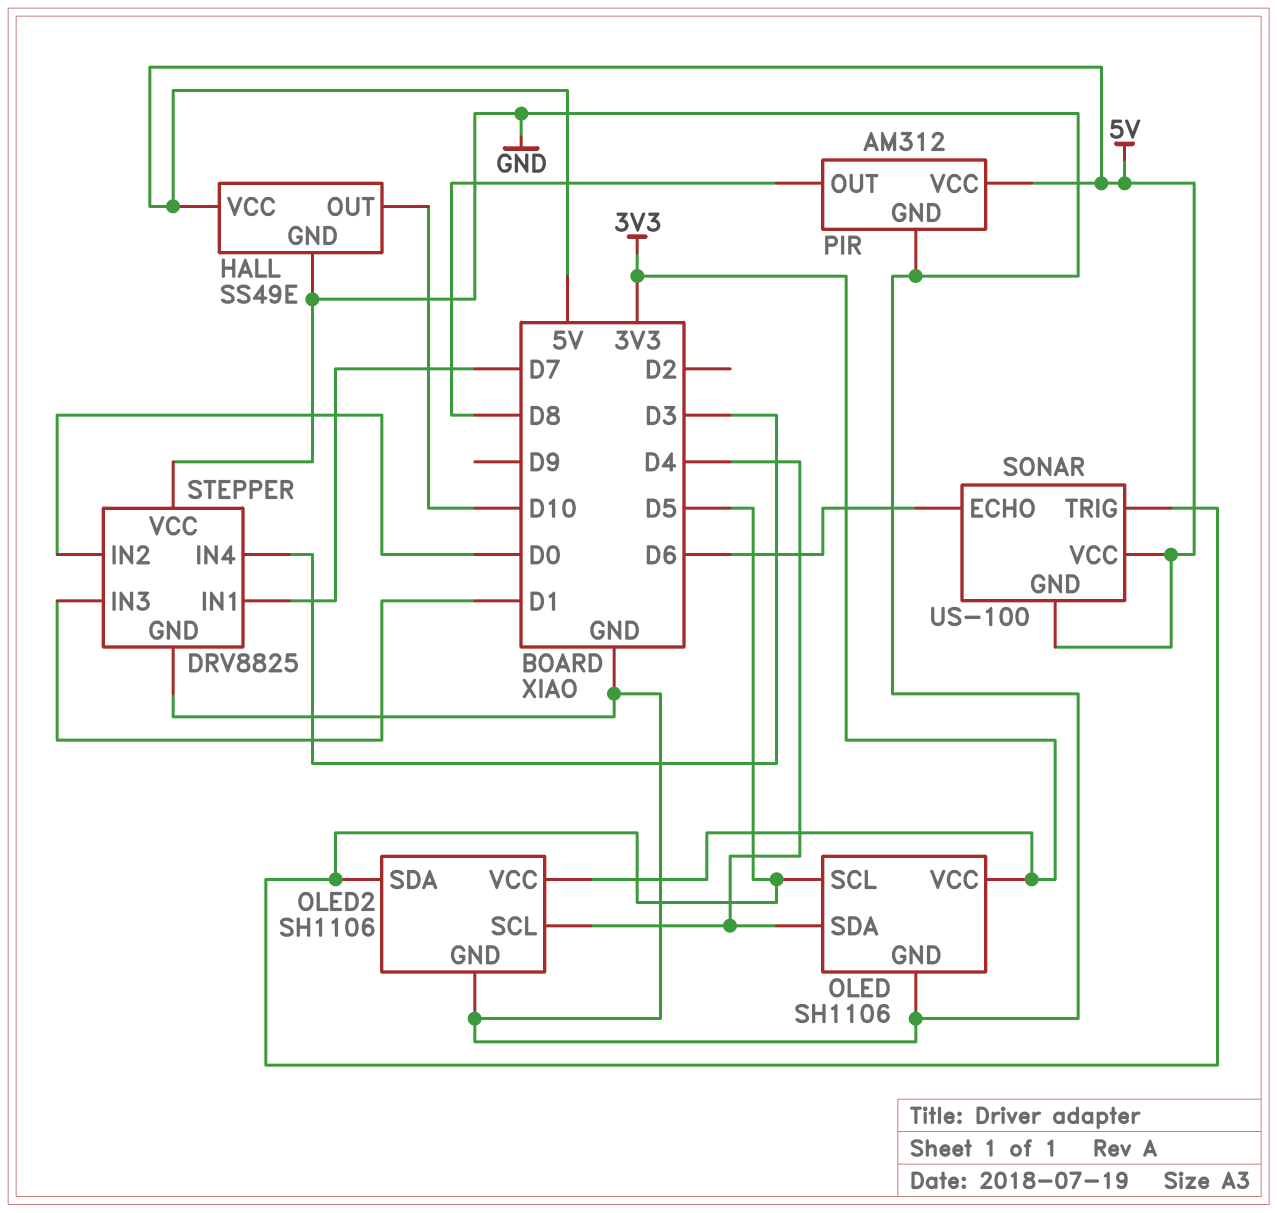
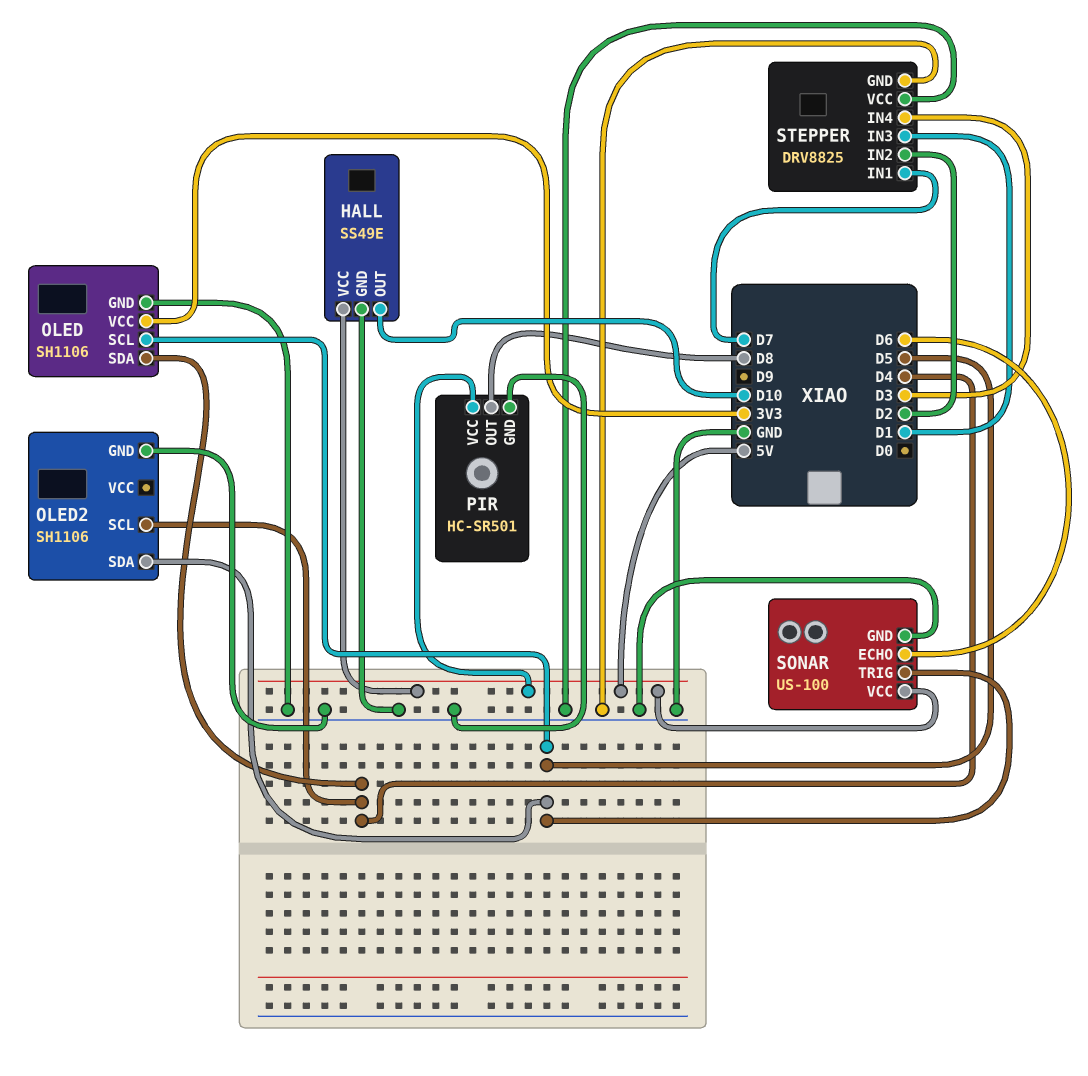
OLED2 pin VCC: 3V3 -> none
PIR: AM312 -> HC-SR501
SONAR pin GND: 5V -> GND
STEPPER pin IN2: D0 -> D2

